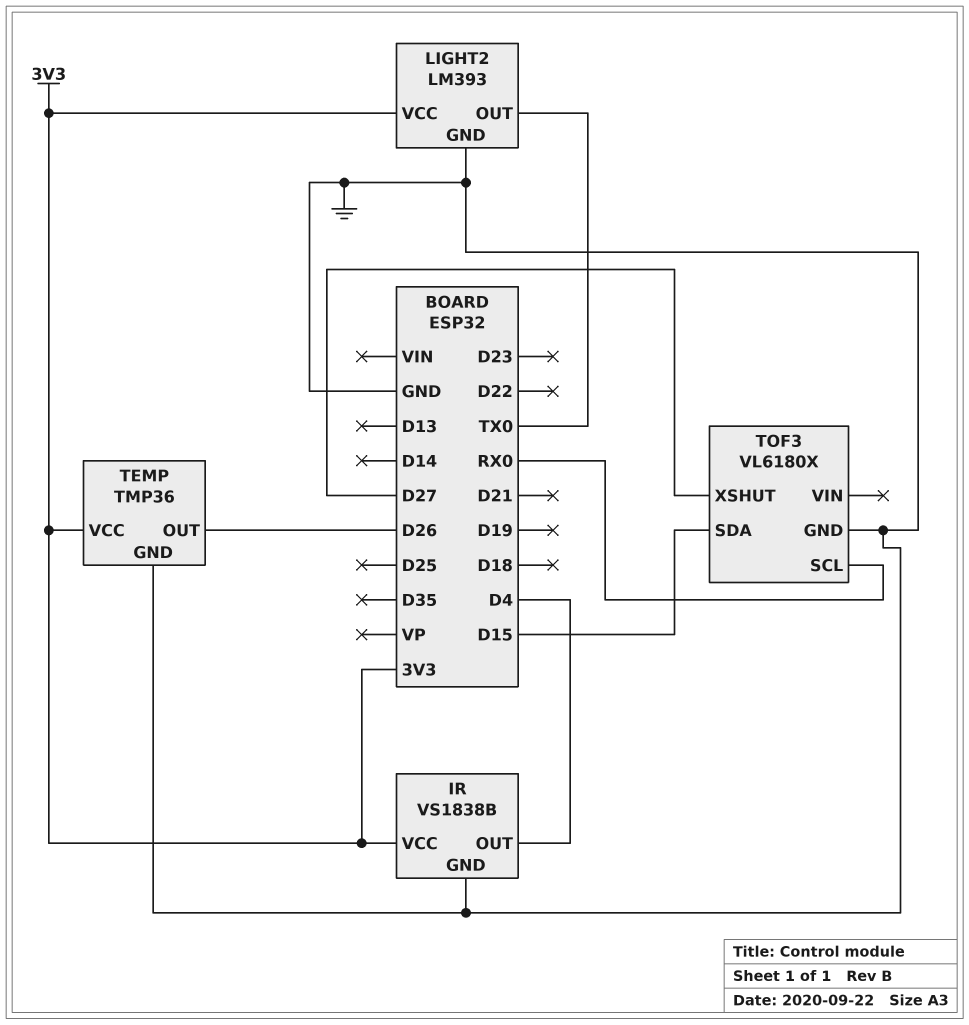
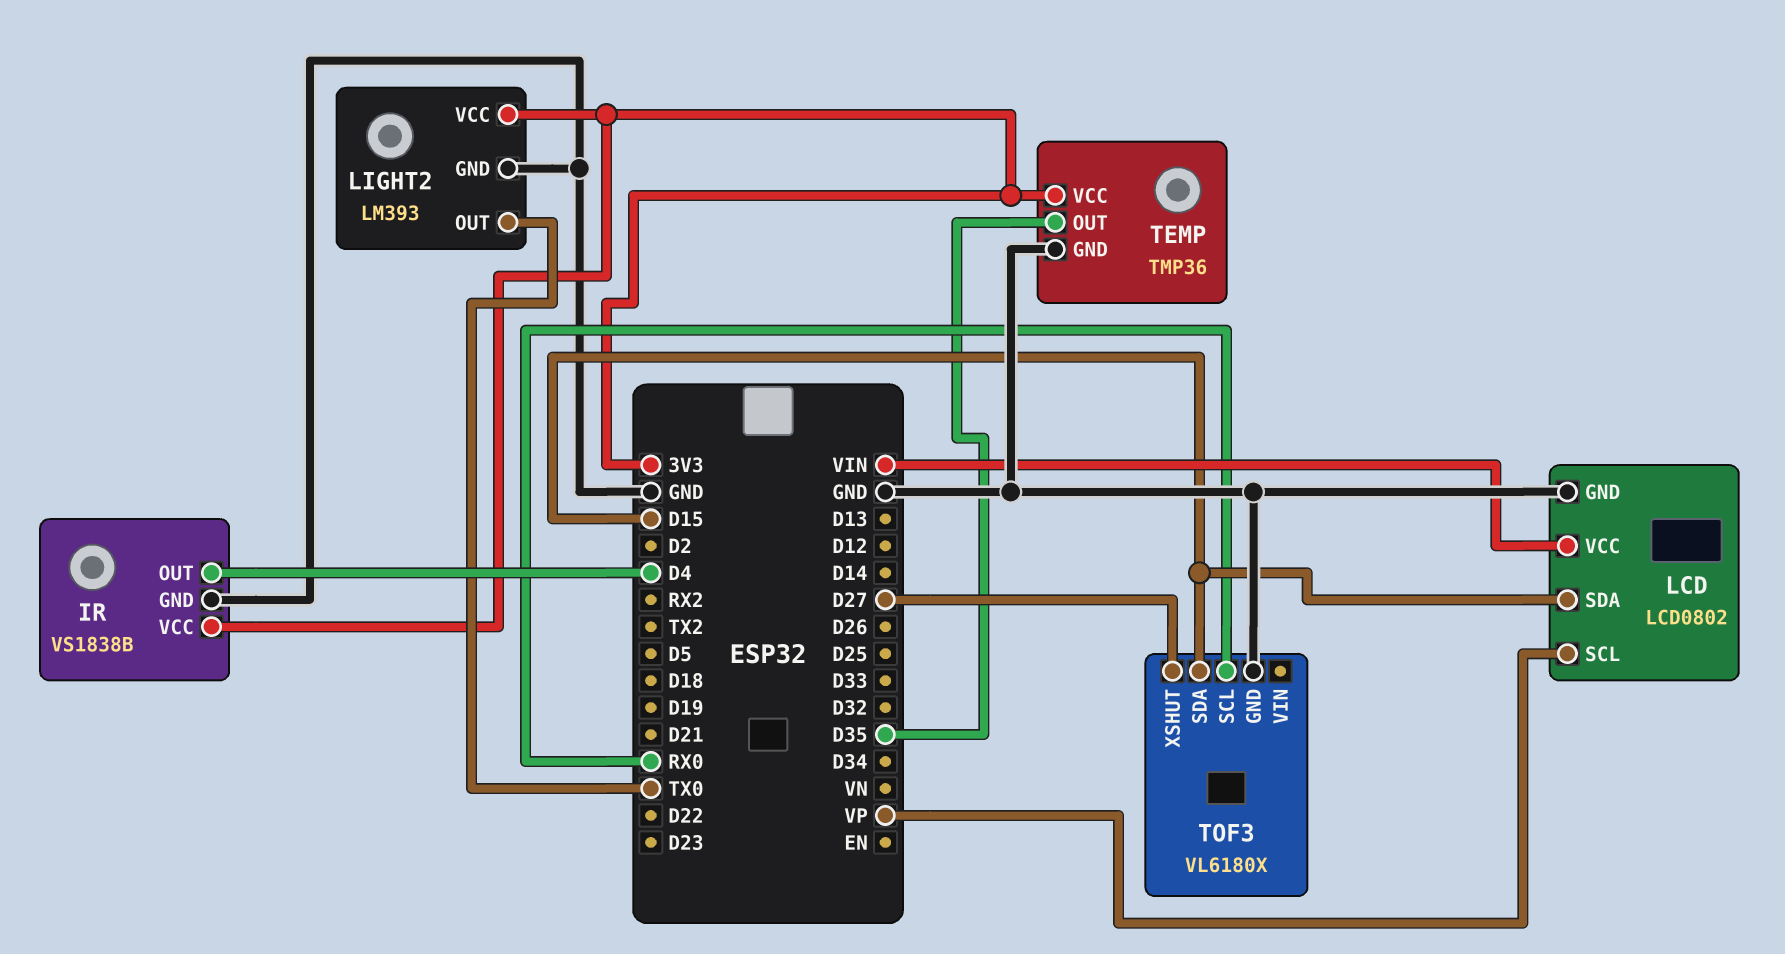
LCD: none -> LCD0802
LCD pin GND: none -> GND
LCD pin SCL: none -> VP
LCD pin SDA: none -> D15
LCD pin VCC: none -> VIN
TEMP pin OUT: D26 -> D35

